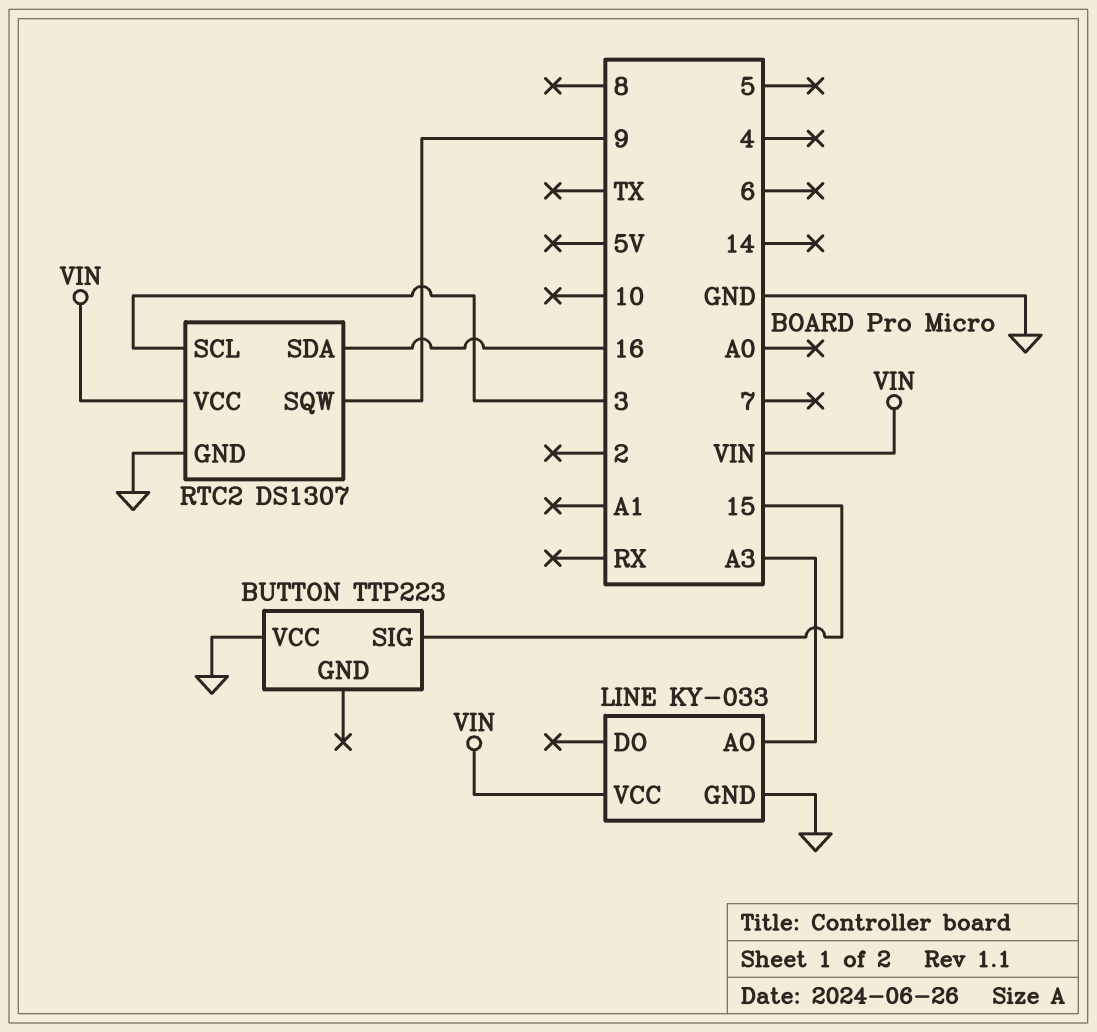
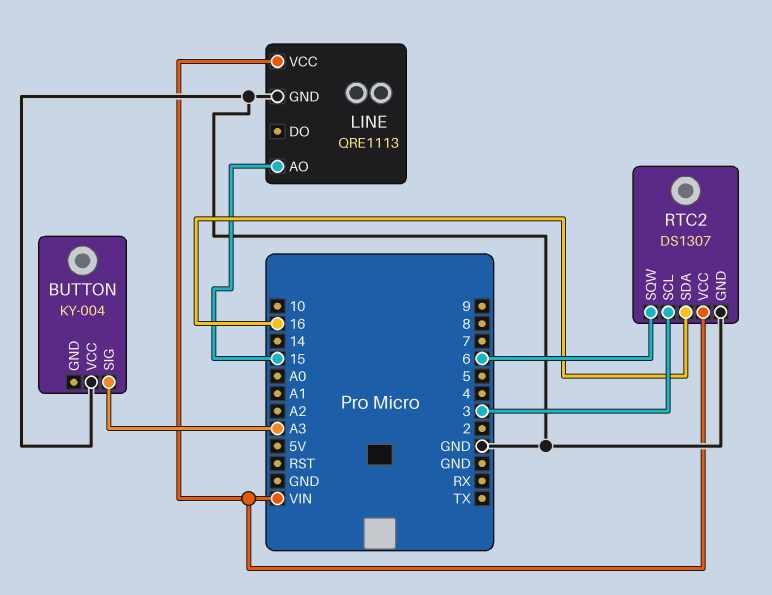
BUTTON: TTP223 -> KY-004
BUTTON pin SIG: 15 -> A3
LINE: KY-033 -> QRE1113
LINE pin AO: A3 -> 15
RTC2 pin SQW: 9 -> 6

